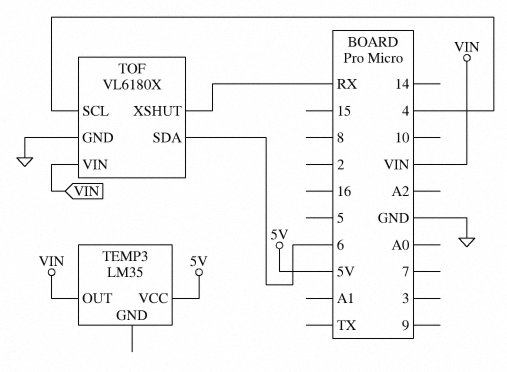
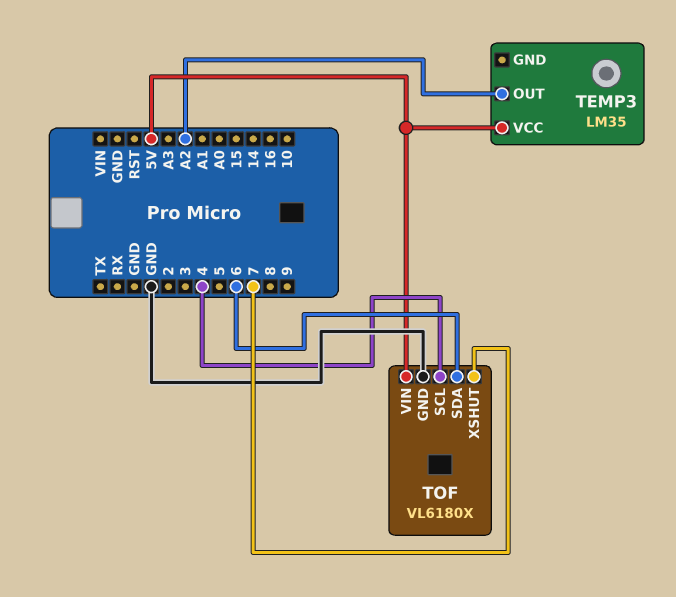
TEMP3 pin OUT: VIN -> A2
TOF pin VIN: VIN -> 5V
TOF pin XSHUT: RX -> 7

